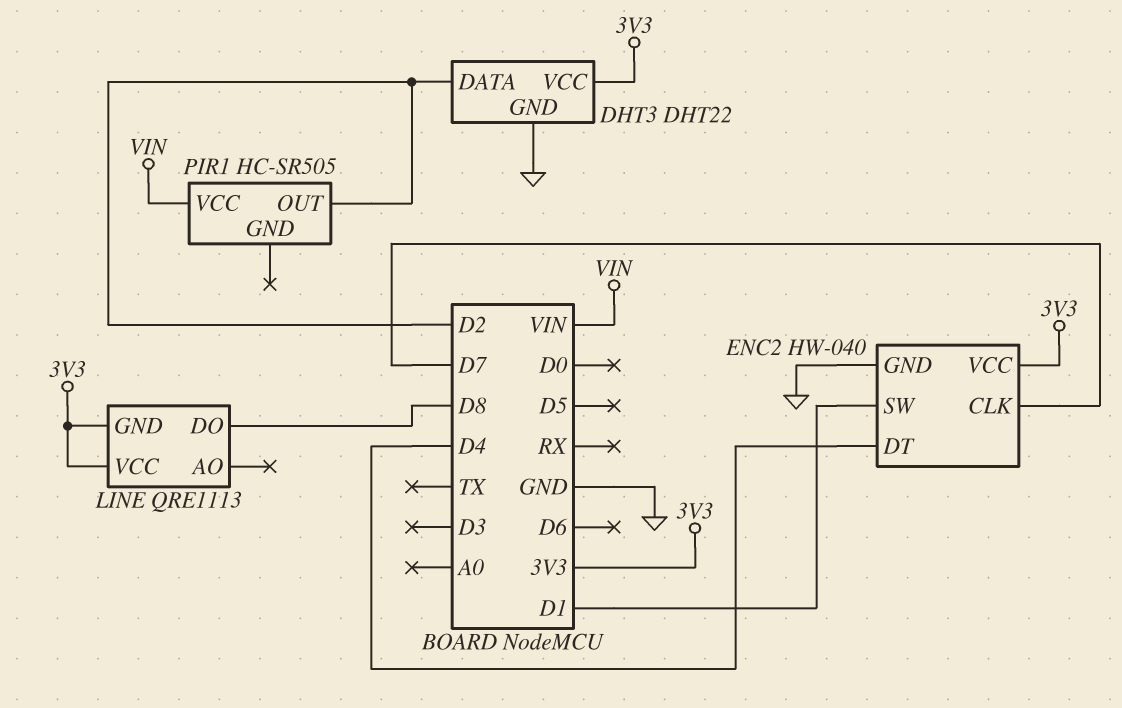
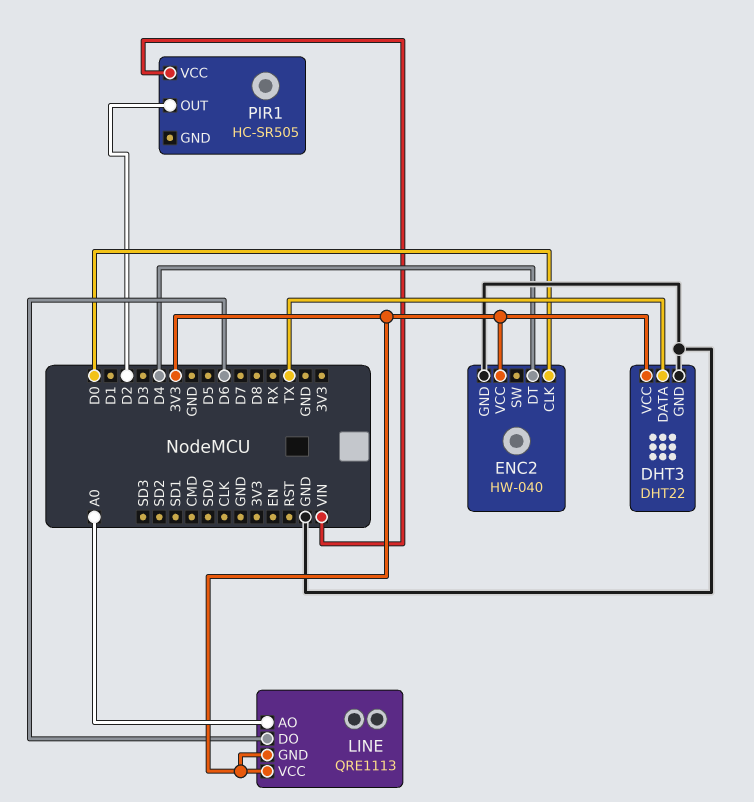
DHT3 pin DATA: D2 -> TX
ENC2 pin CLK: D7 -> D0
ENC2 pin SW: D1 -> none
LINE pin AO: none -> A0
LINE pin DO: D8 -> D6

